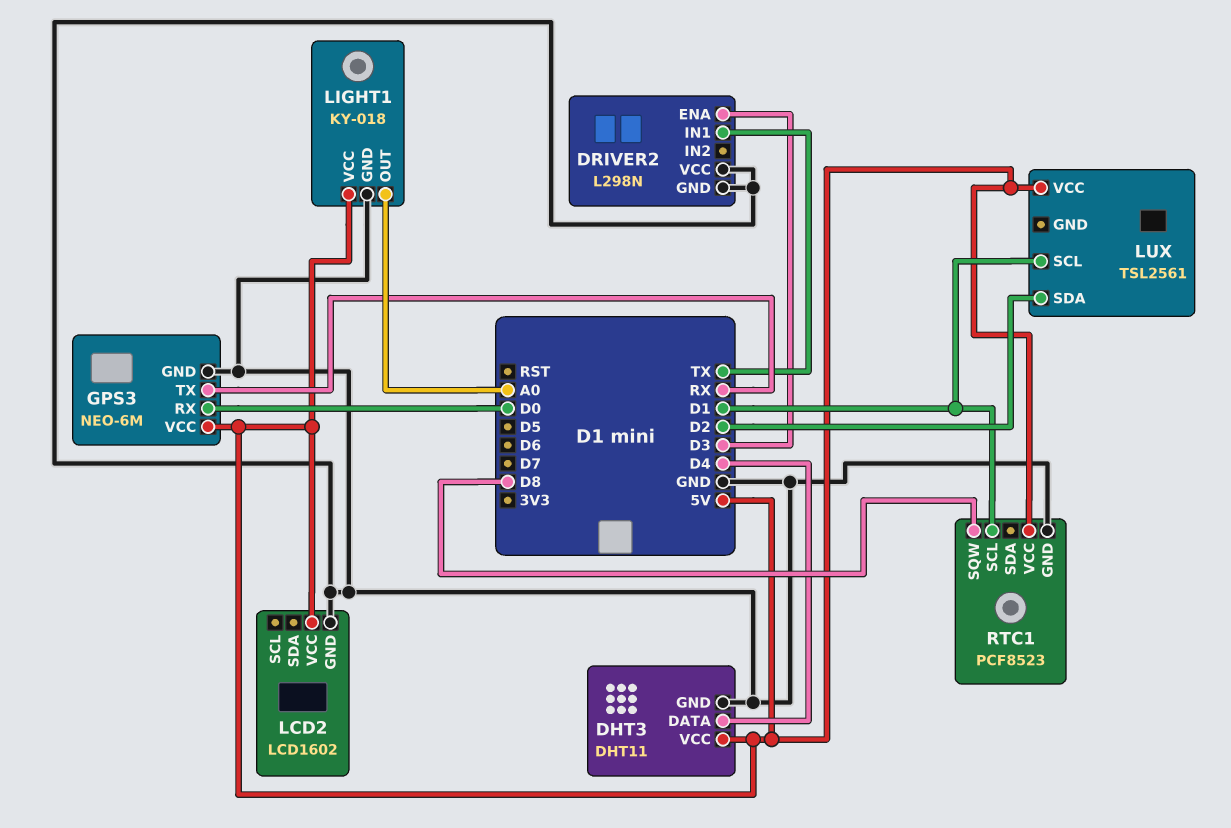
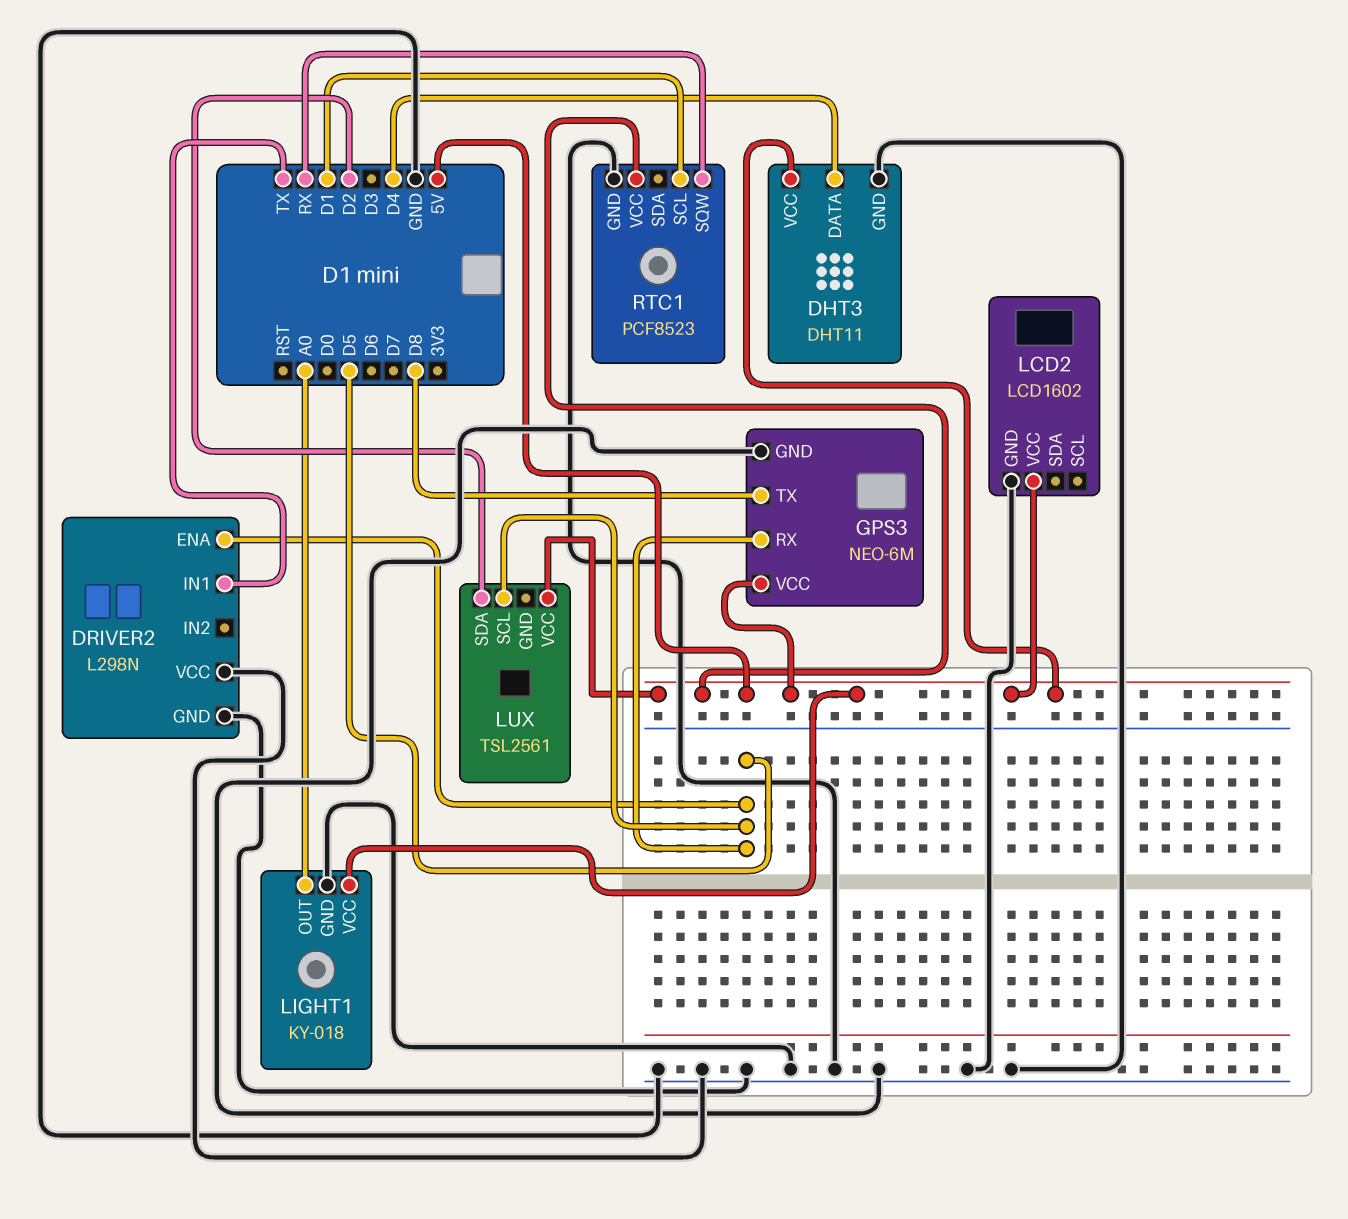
DRIVER2 pin ENA: D3 -> D5
GPS3 pin RX: D0 -> D5
GPS3 pin TX: RX -> D8
LUX pin SCL: D1 -> D5
RTC1 pin SQW: D8 -> RX

